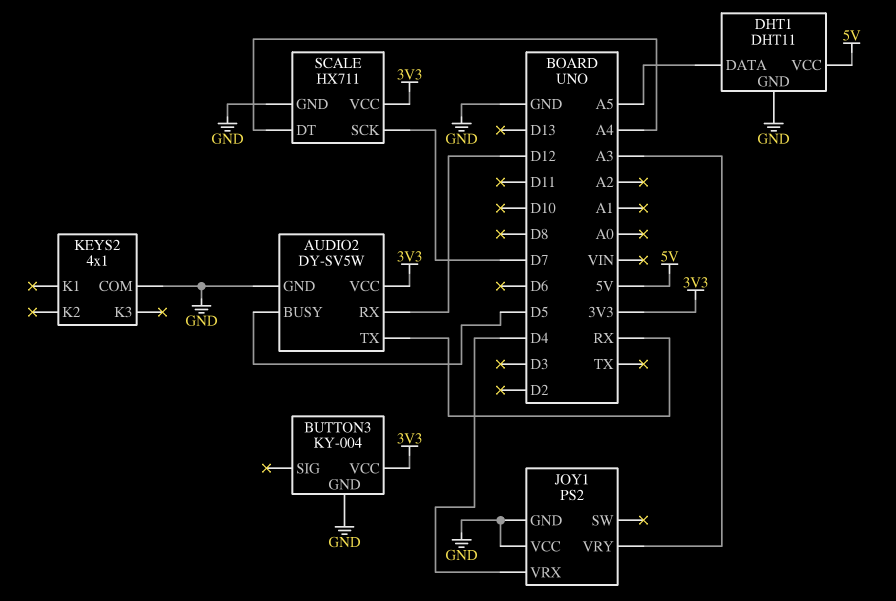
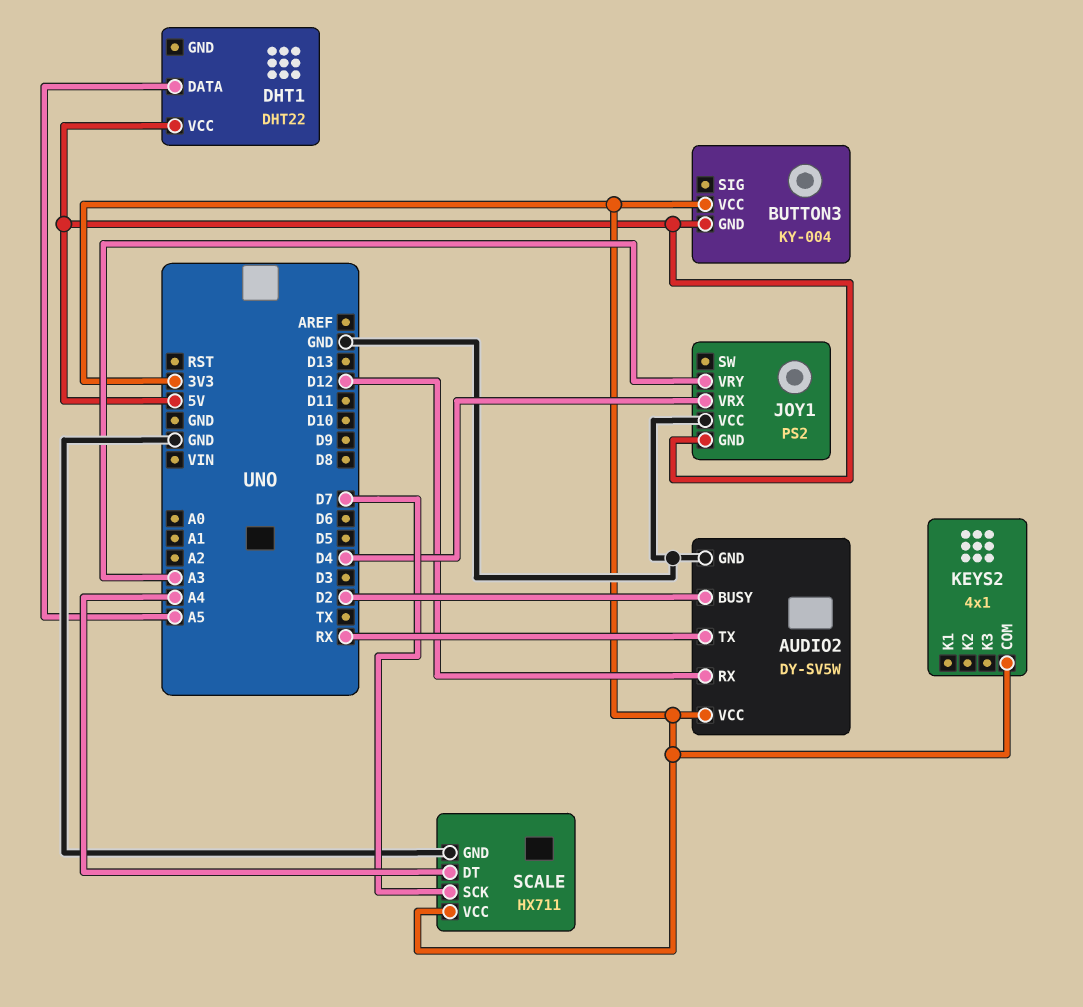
AUDIO2 pin BUSY: D5 -> D2
BUTTON3 pin GND: GND -> 5V
DHT1: DHT11 -> DHT22
DHT1 pin GND: GND -> none
JOY1 pin GND: GND -> 5V
KEYS2 pin COM: GND -> 3V3

